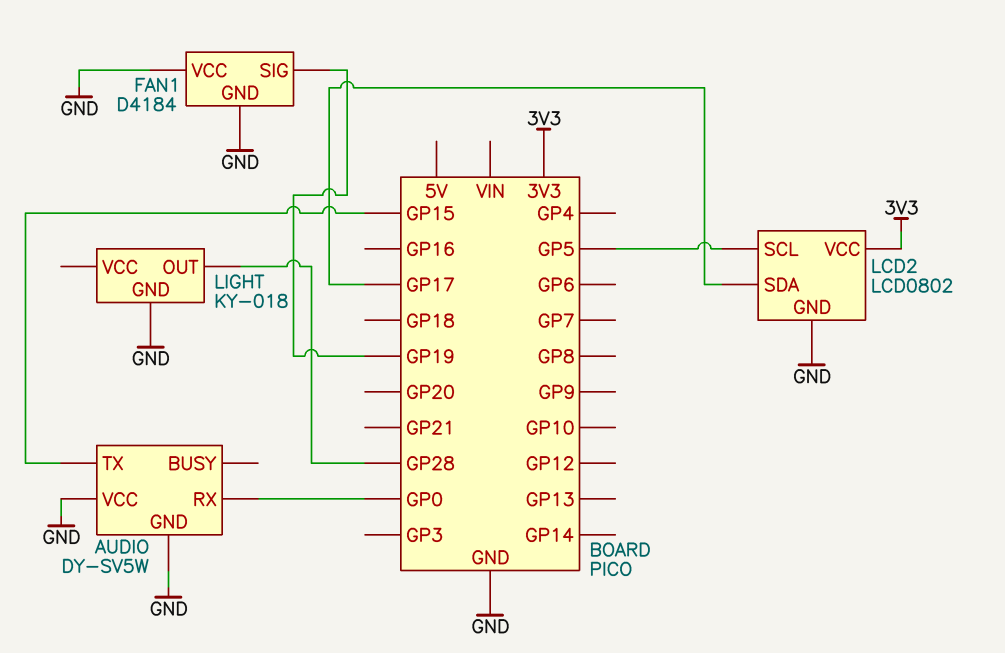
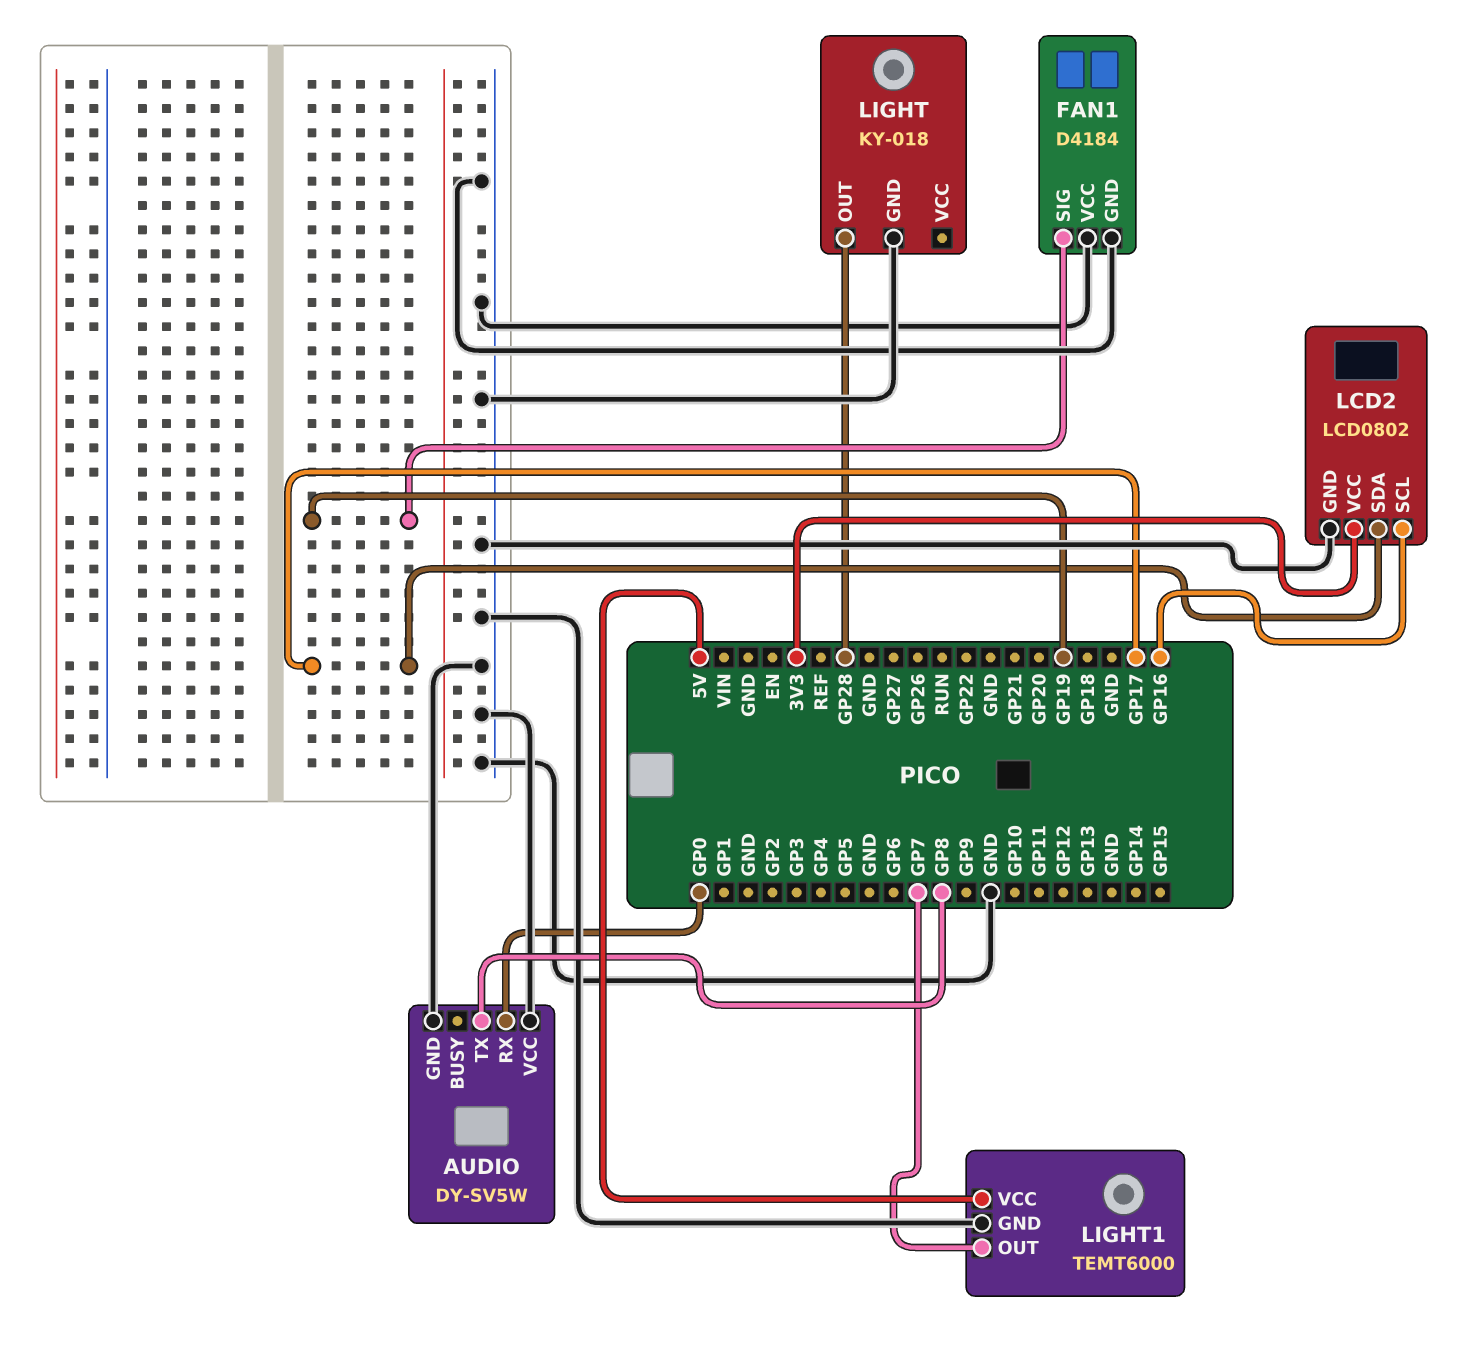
AUDIO pin TX: GP15 -> GP8
LCD2 pin SCL: GP5 -> GP16
LIGHT1: none -> TEMT6000
LIGHT1 pin GND: none -> GND
LIGHT1 pin OUT: none -> GP7
LIGHT1 pin VCC: none -> 5V

